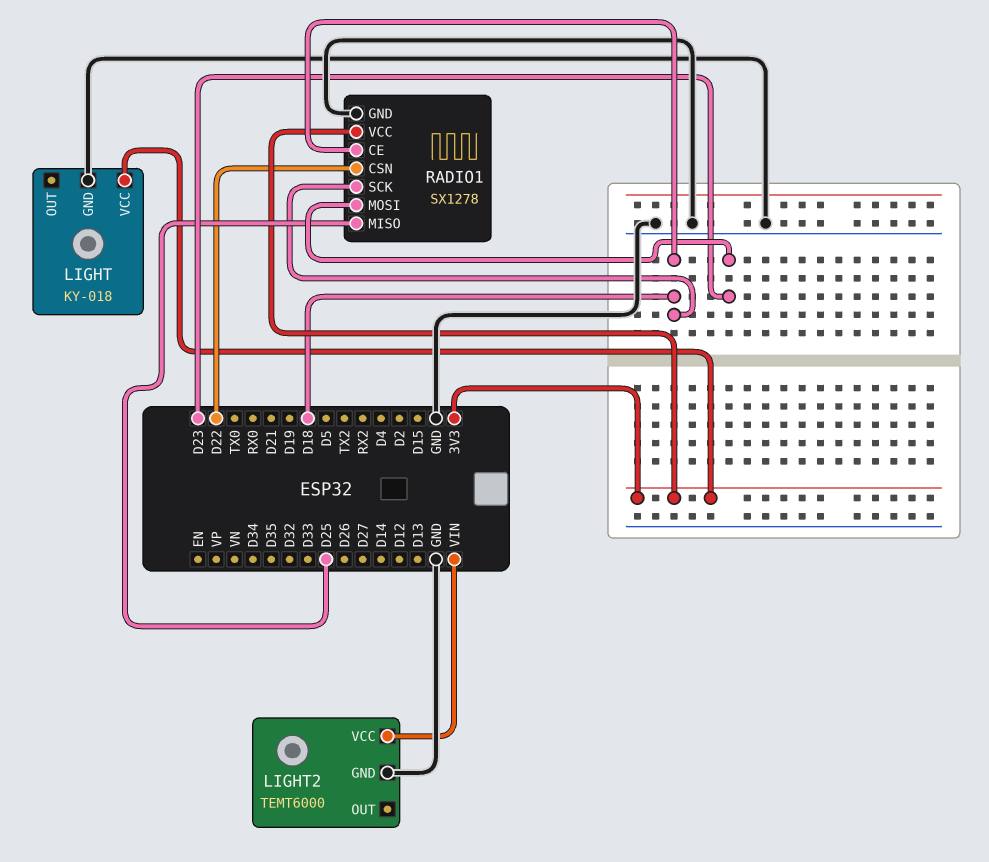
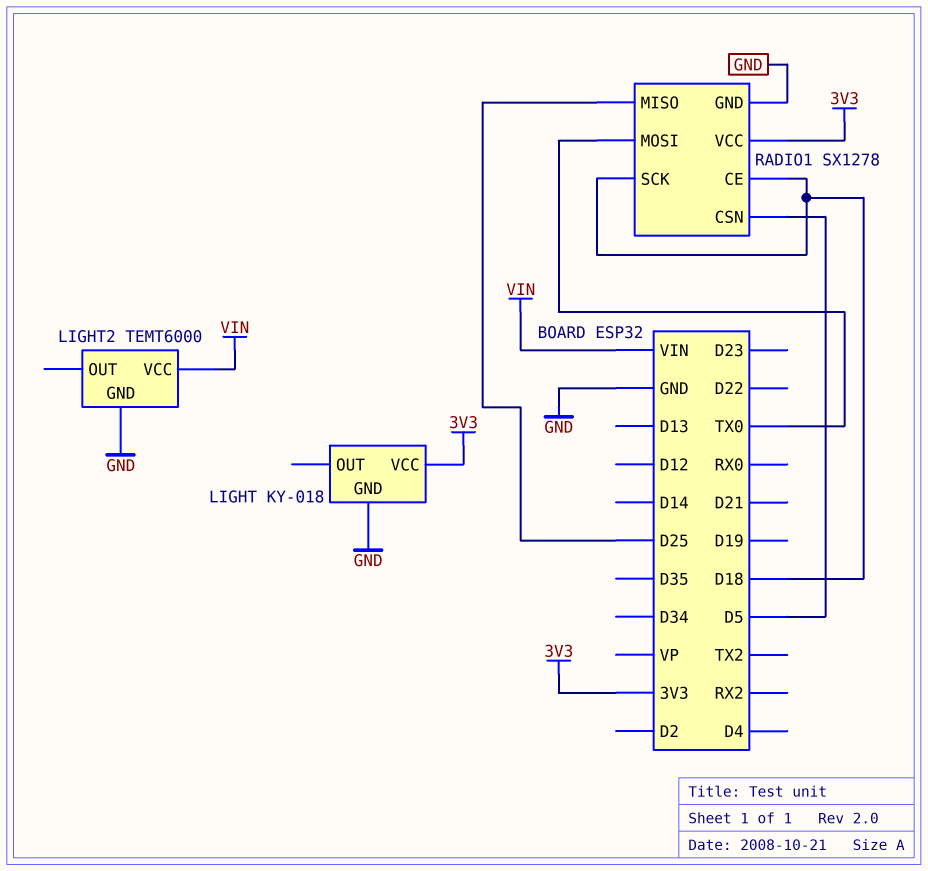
RADIO1 pin CSN: D22 -> D5
RADIO1 pin MOSI: D23 -> TX0

